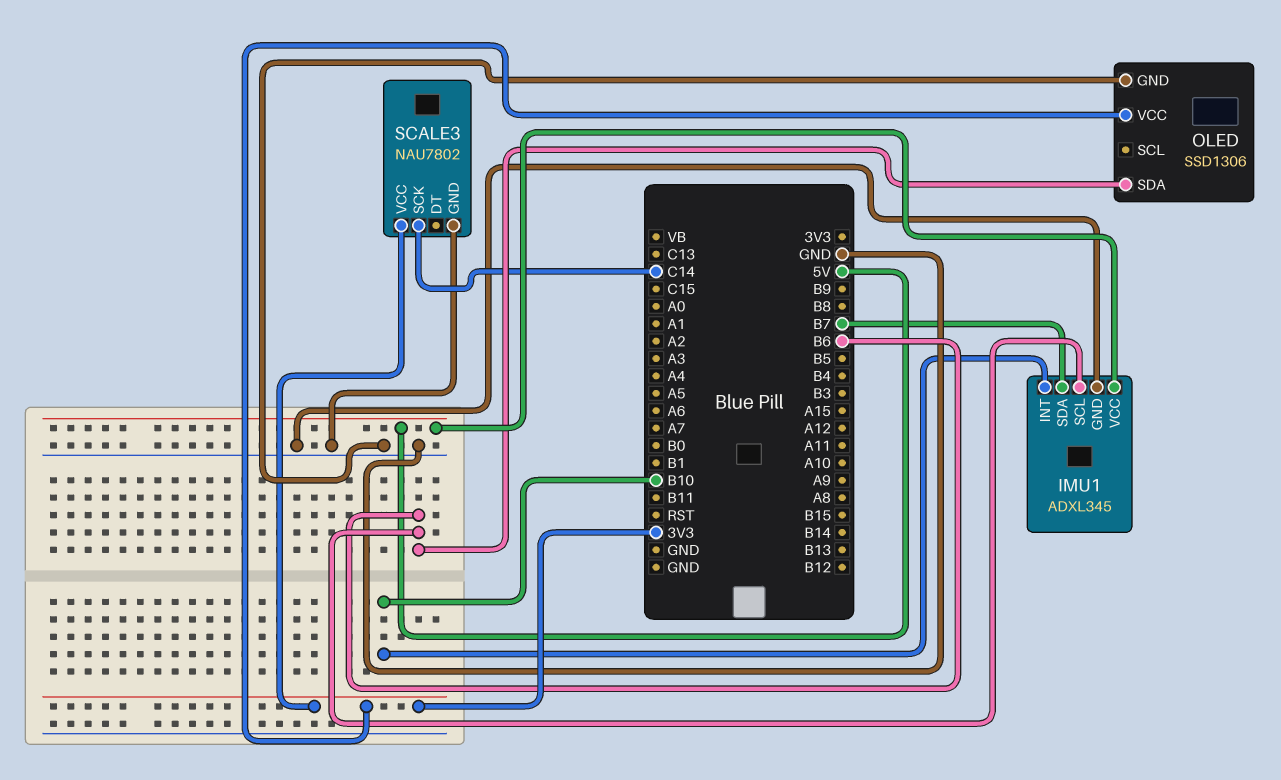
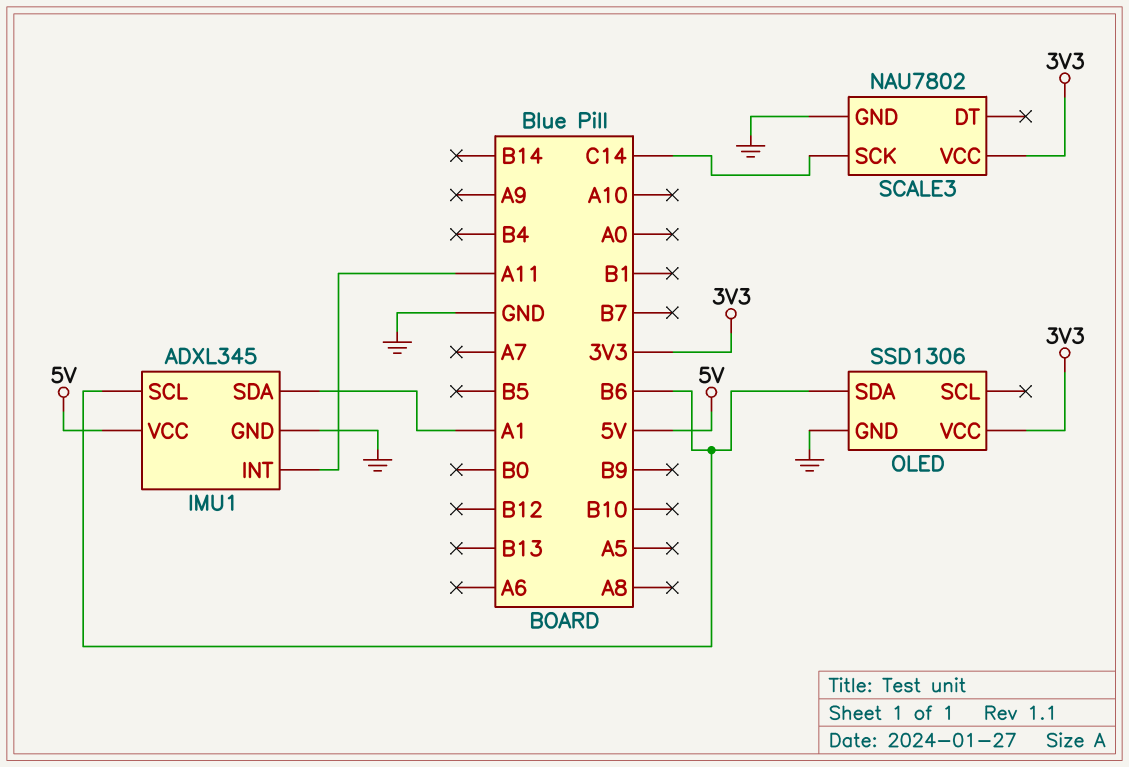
IMU1 pin INT: B10 -> A11
IMU1 pin SDA: B7 -> A1

